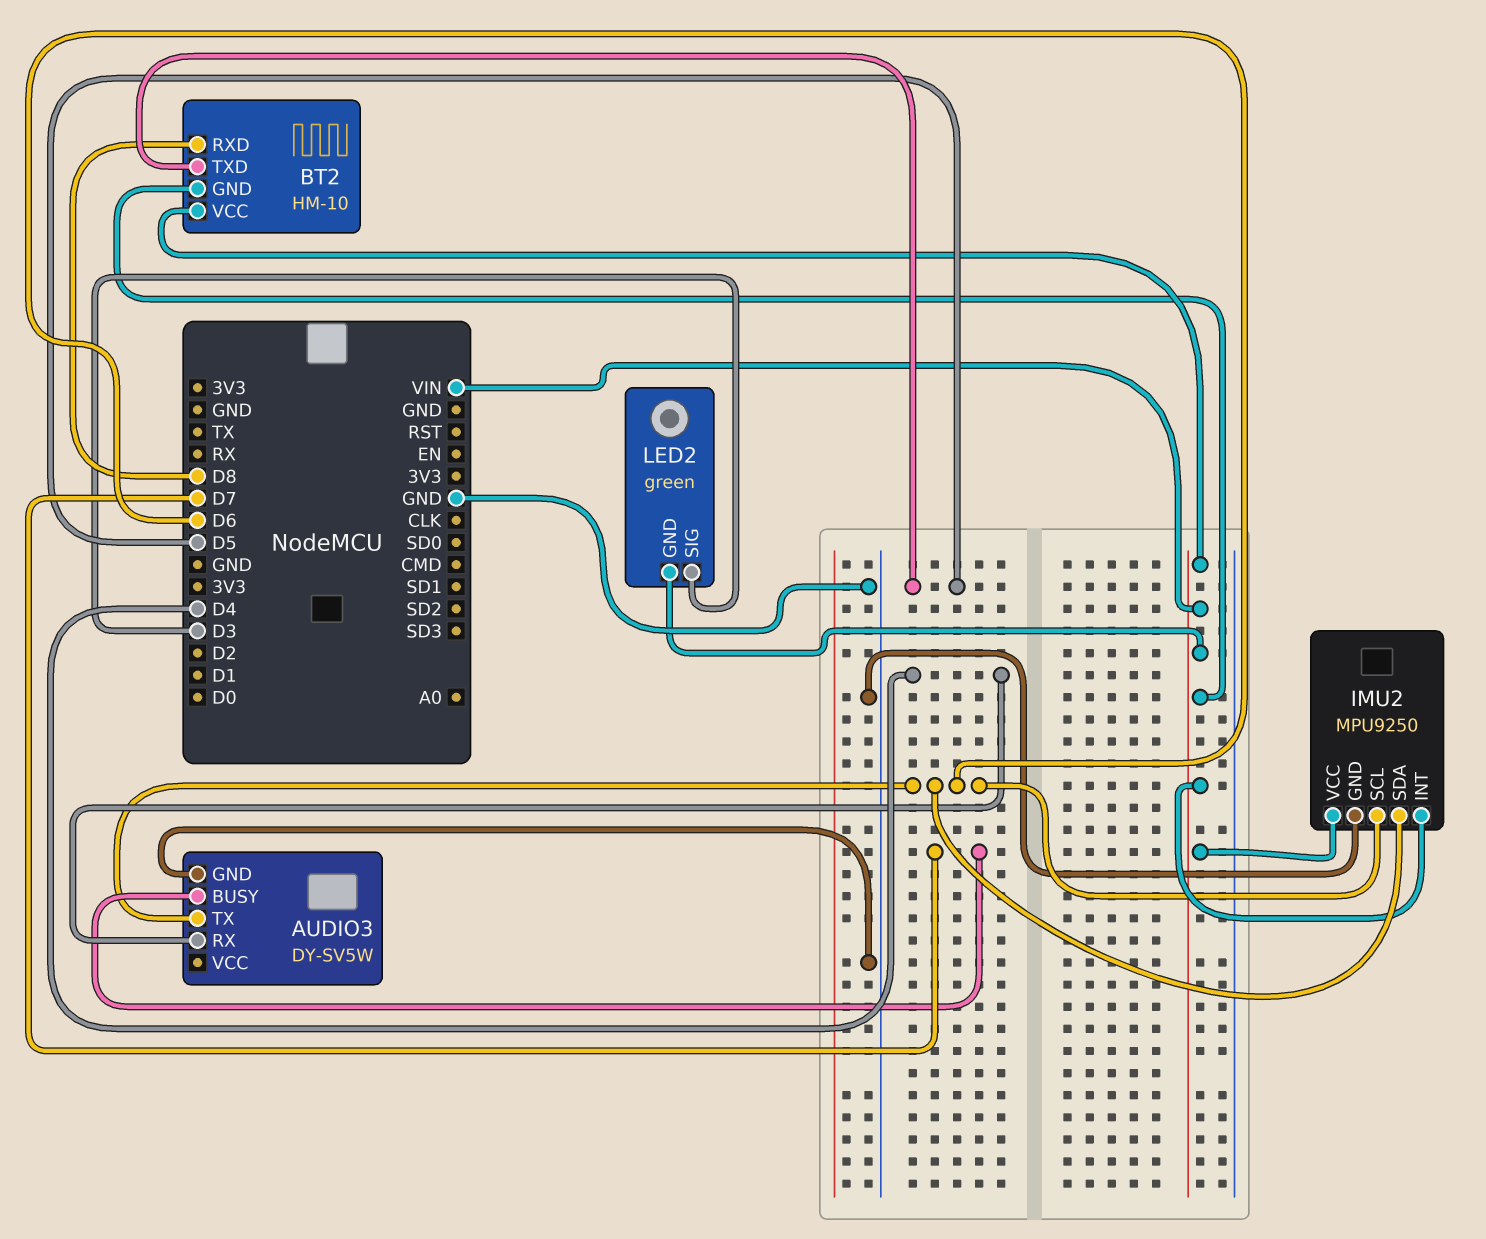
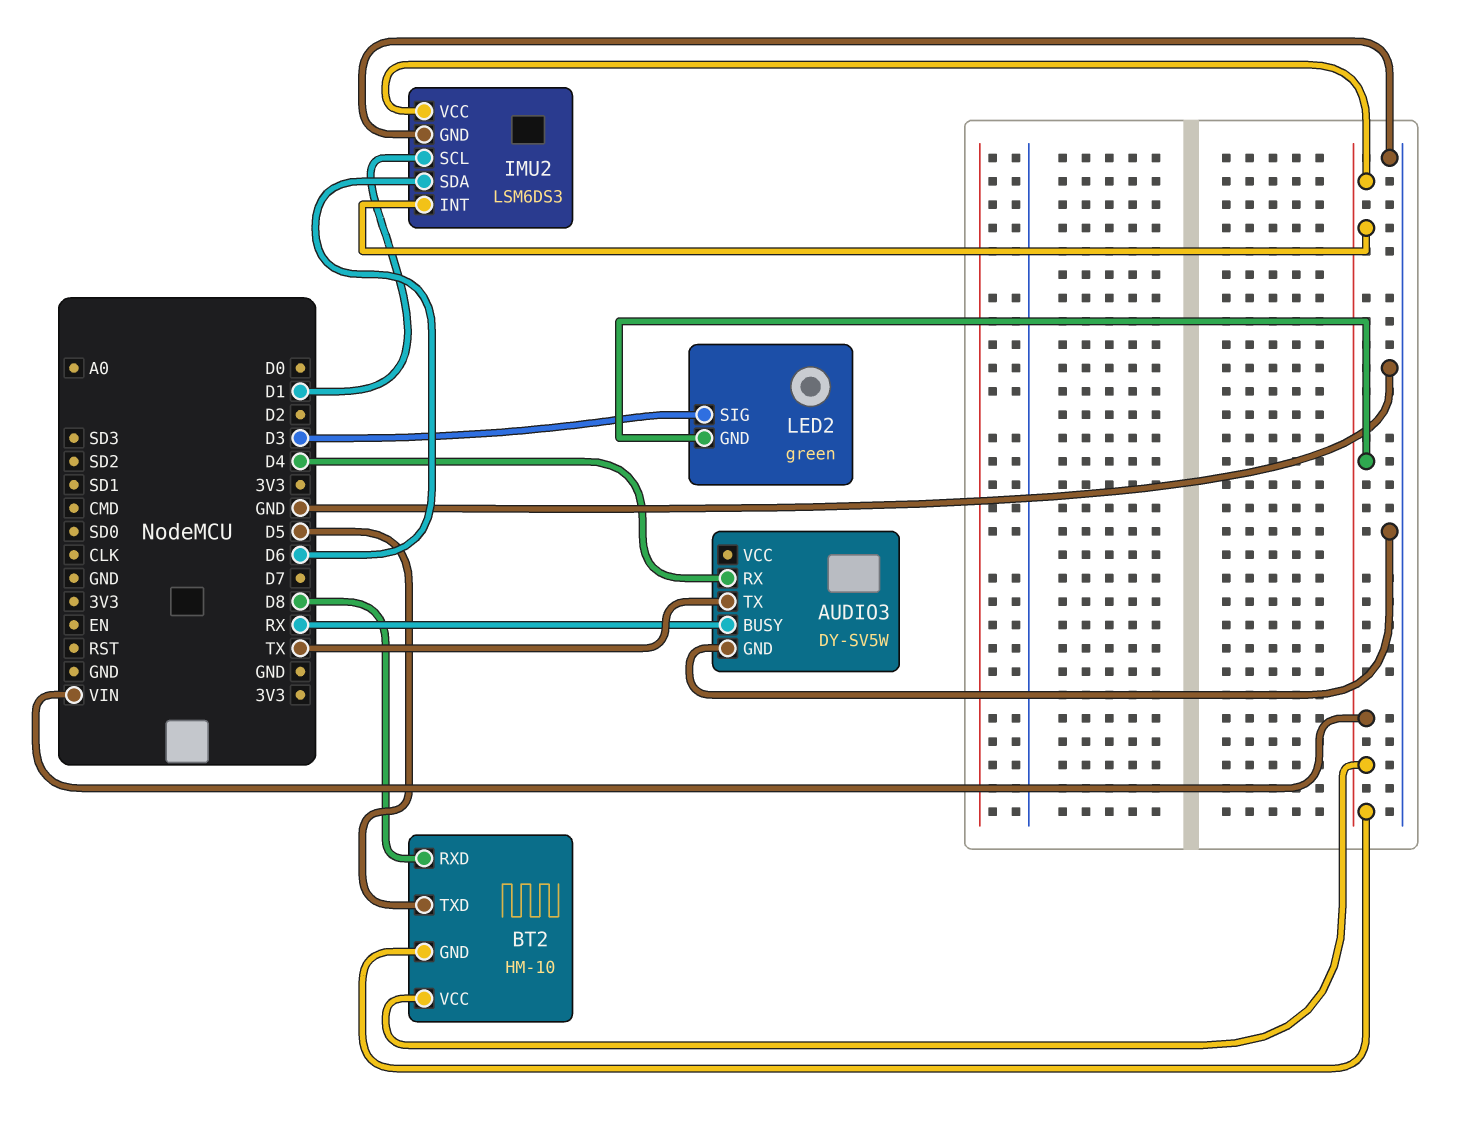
AUDIO3 pin BUSY: D7 -> RX
AUDIO3 pin TX: D6 -> TX
IMU2: MPU9250 -> LSM6DS3
IMU2 pin SCL: D6 -> D1

